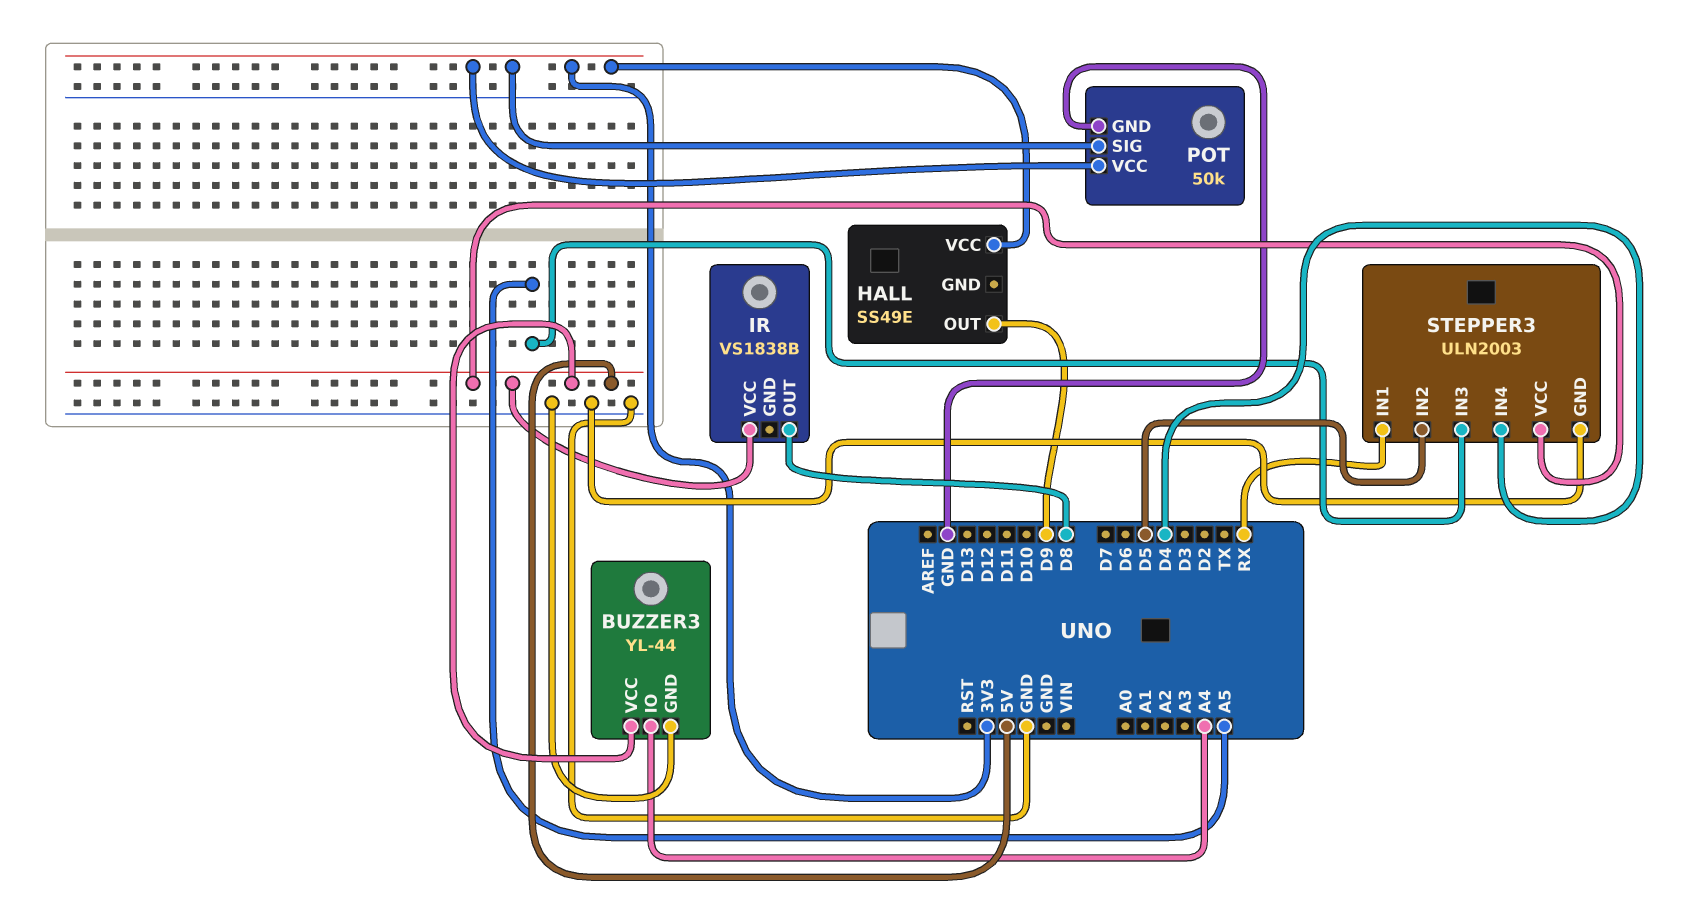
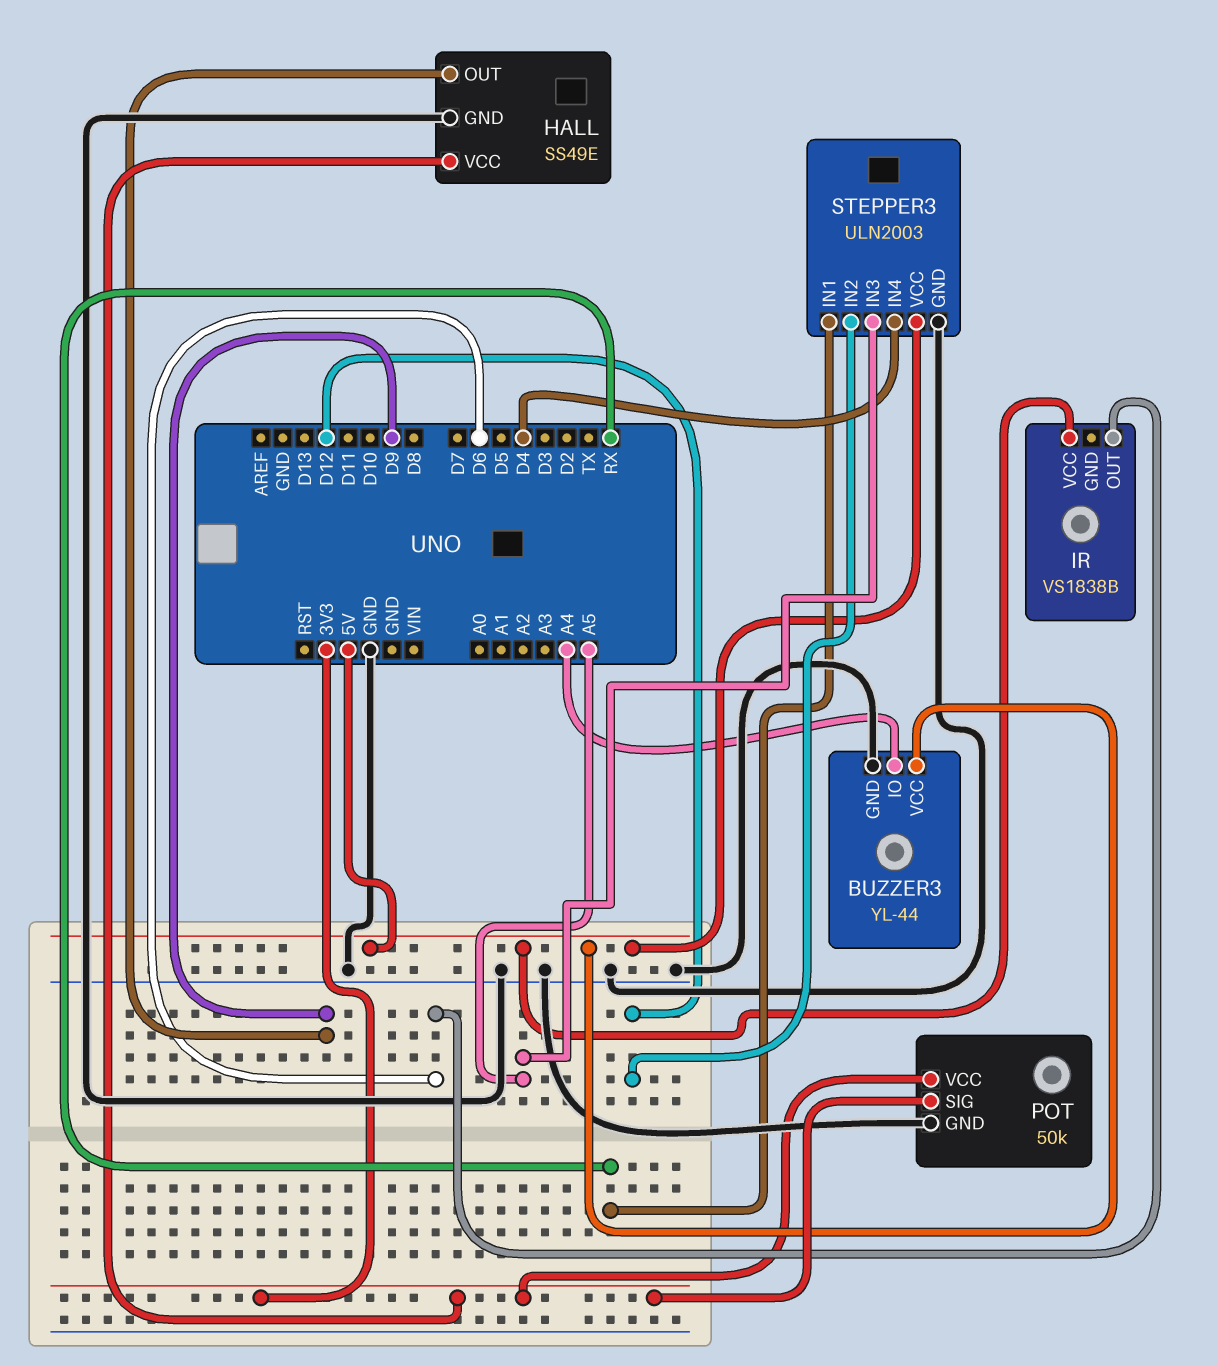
HALL pin GND: none -> GND
IR pin OUT: D8 -> D6
STEPPER3 pin IN2: D5 -> D12

